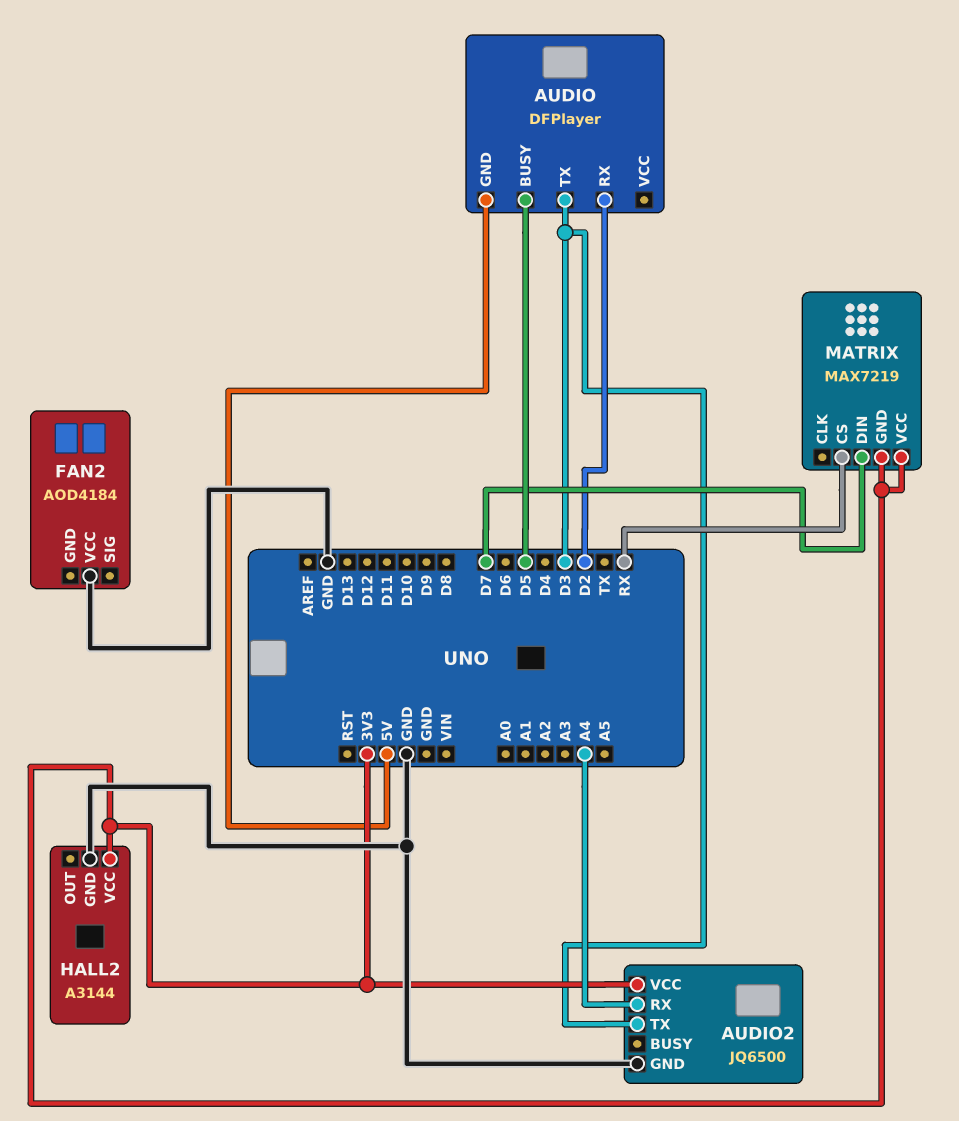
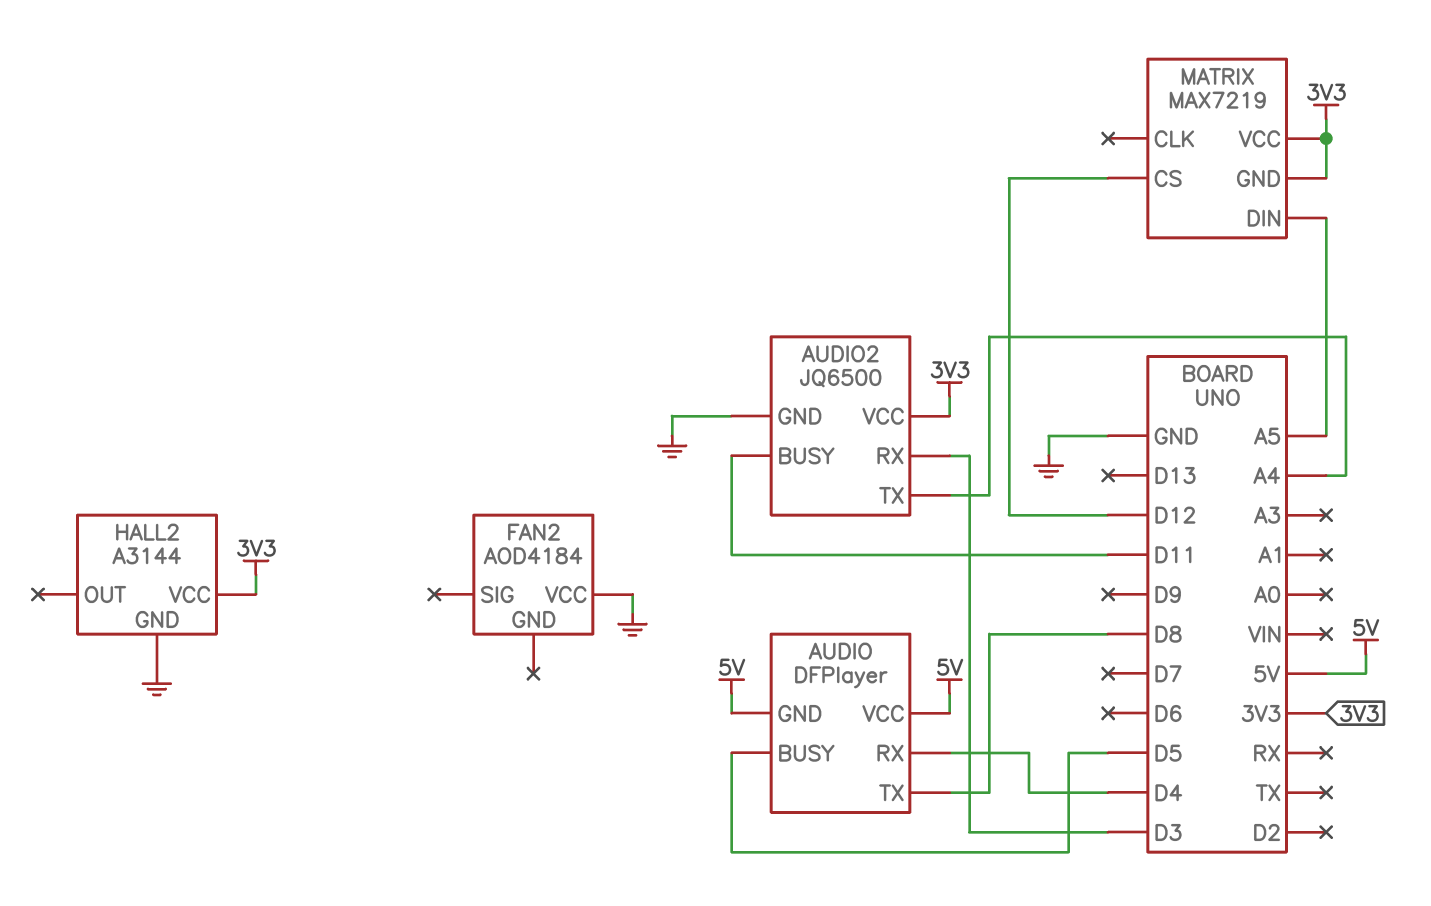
AUDIO pin RX: D2 -> D4
AUDIO pin TX: D3 -> D8
AUDIO pin VCC: none -> 5V
AUDIO2 pin BUSY: none -> D11
AUDIO2 pin RX: A4 -> D3
AUDIO2 pin TX: D3 -> A4
MATRIX pin CS: RX -> D12
MATRIX pin DIN: D7 -> A5

